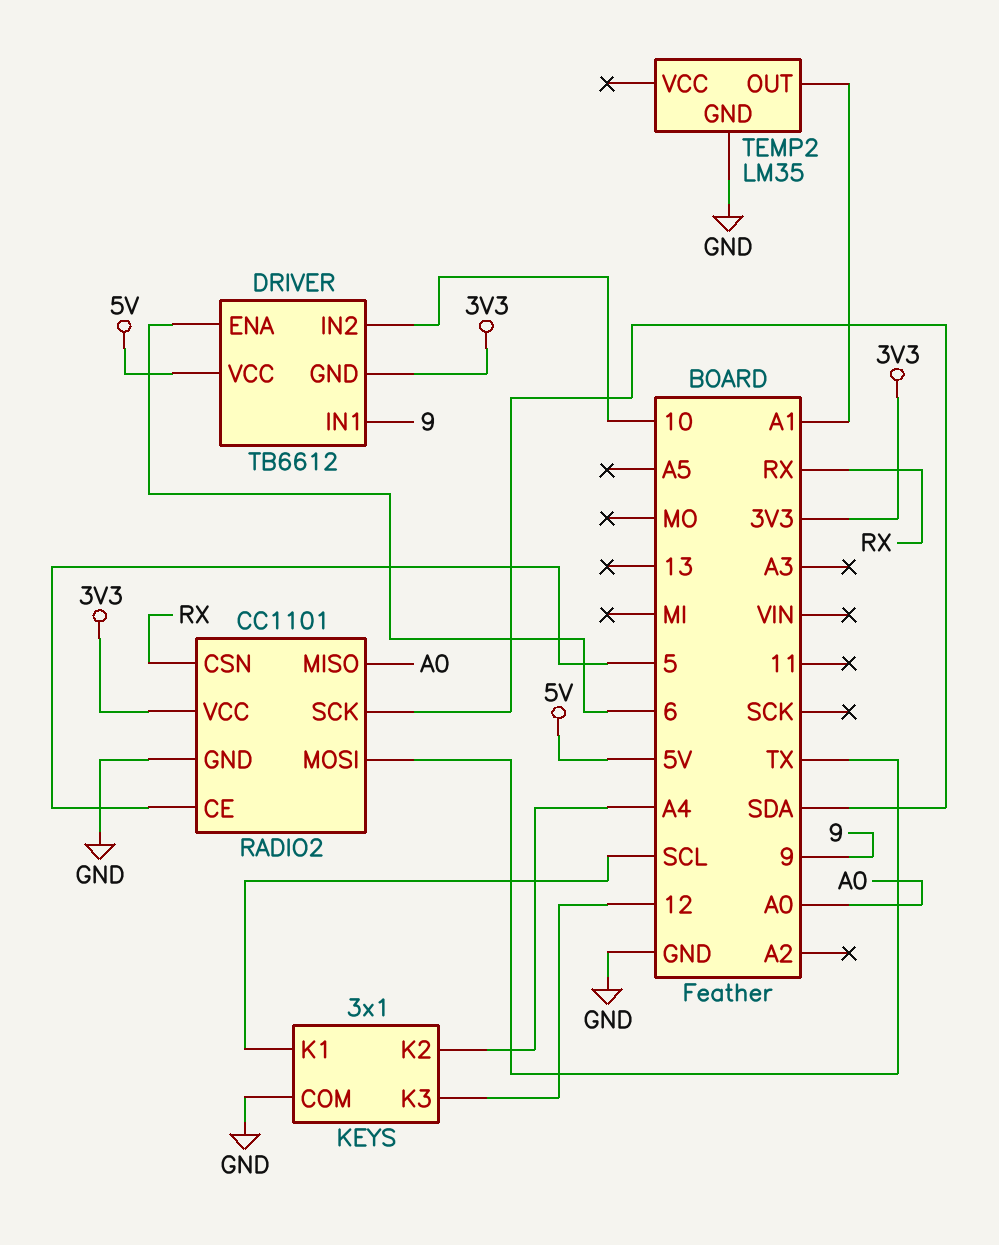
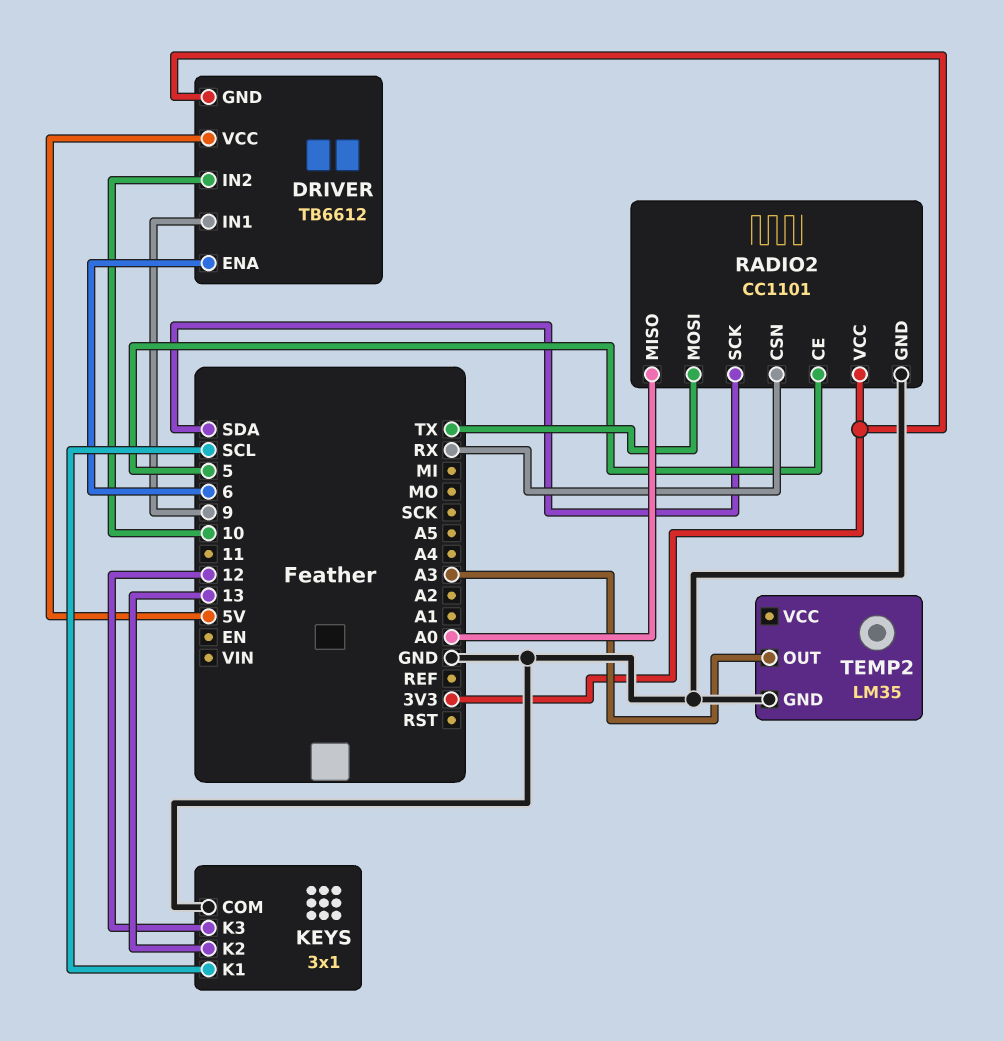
KEYS pin K2: A4 -> 13
TEMP2 pin OUT: A1 -> A3

